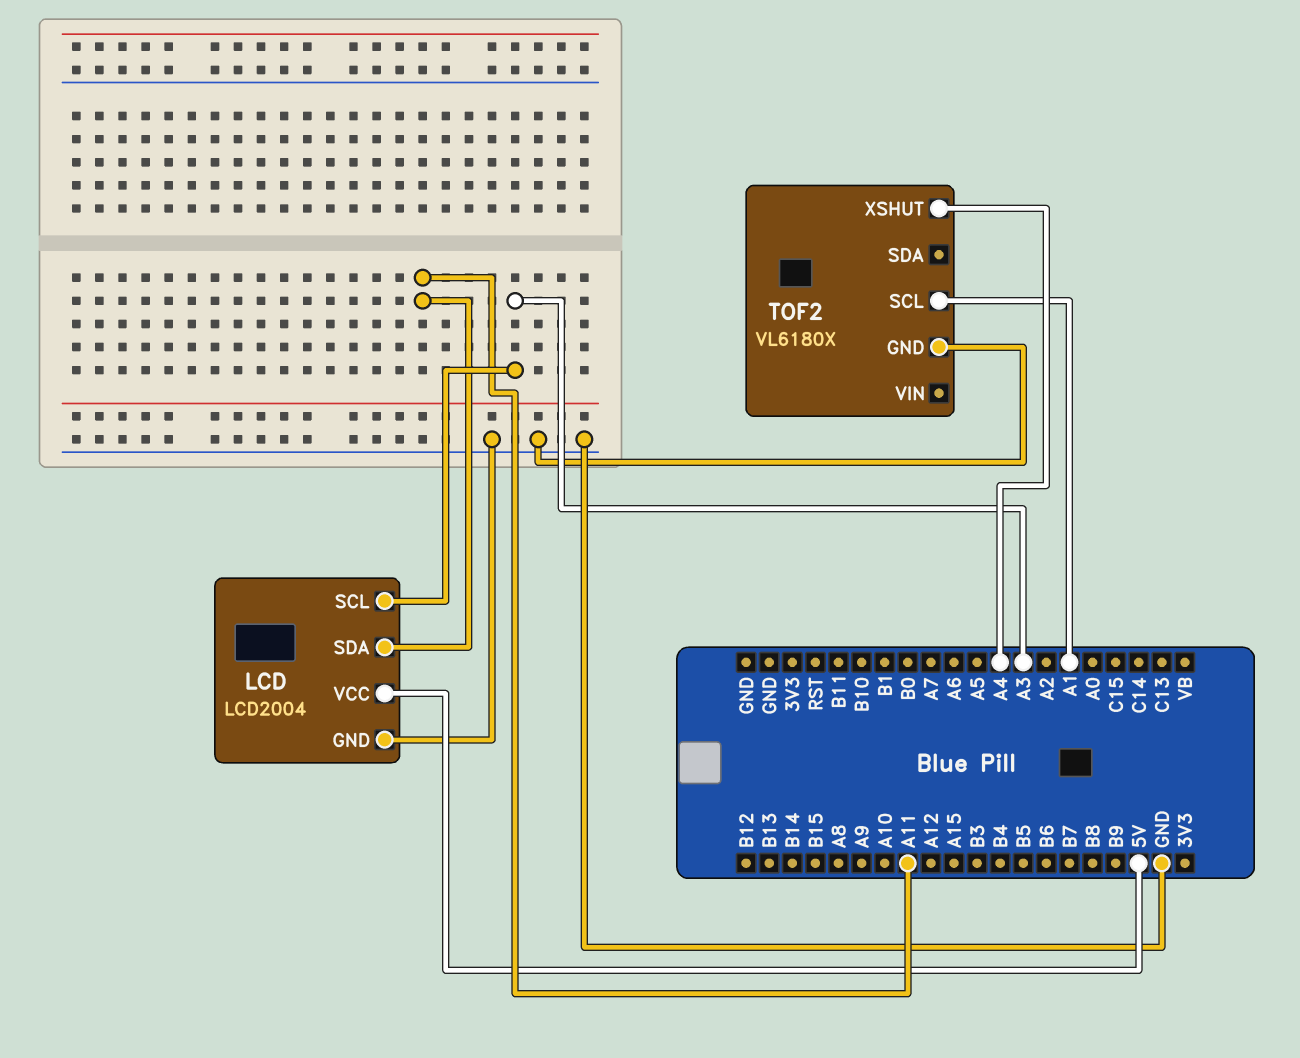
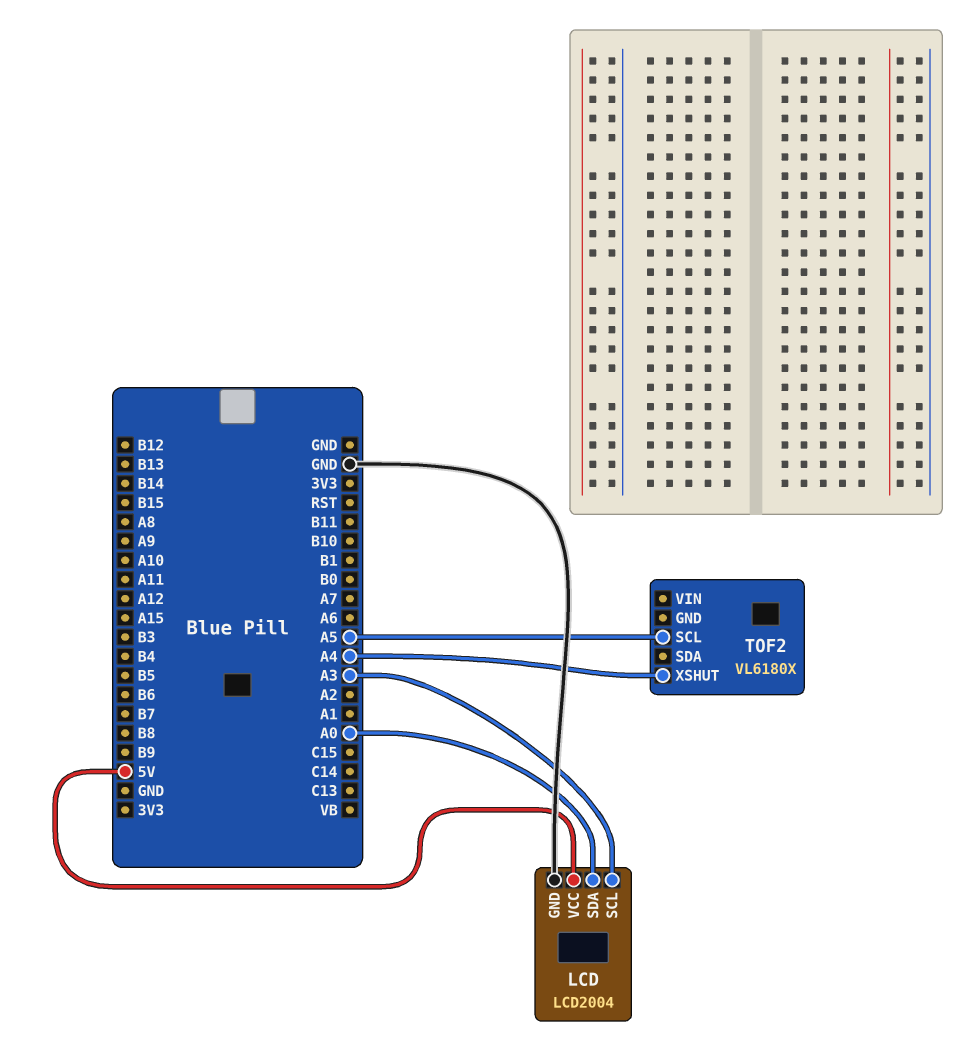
LCD pin SDA: A11 -> A0
TOF2 pin GND: GND -> none
TOF2 pin SCL: A1 -> A5

